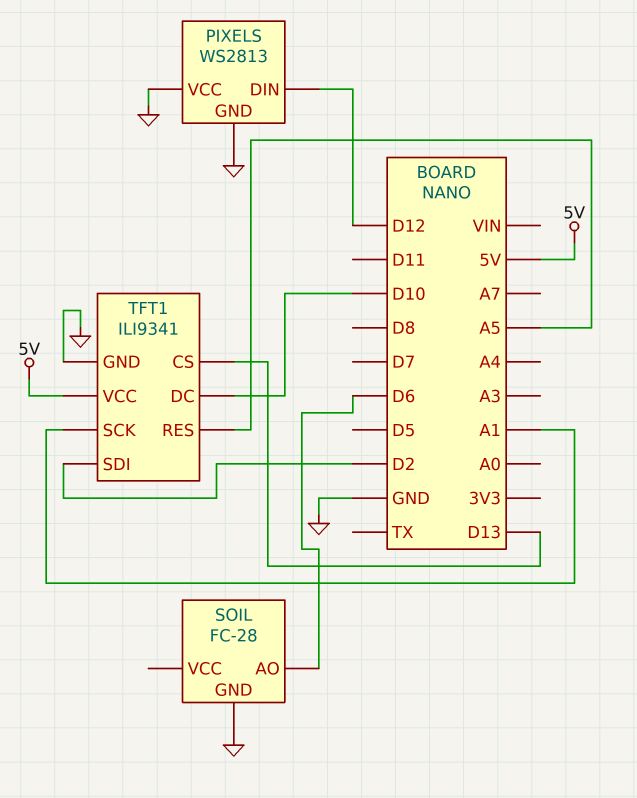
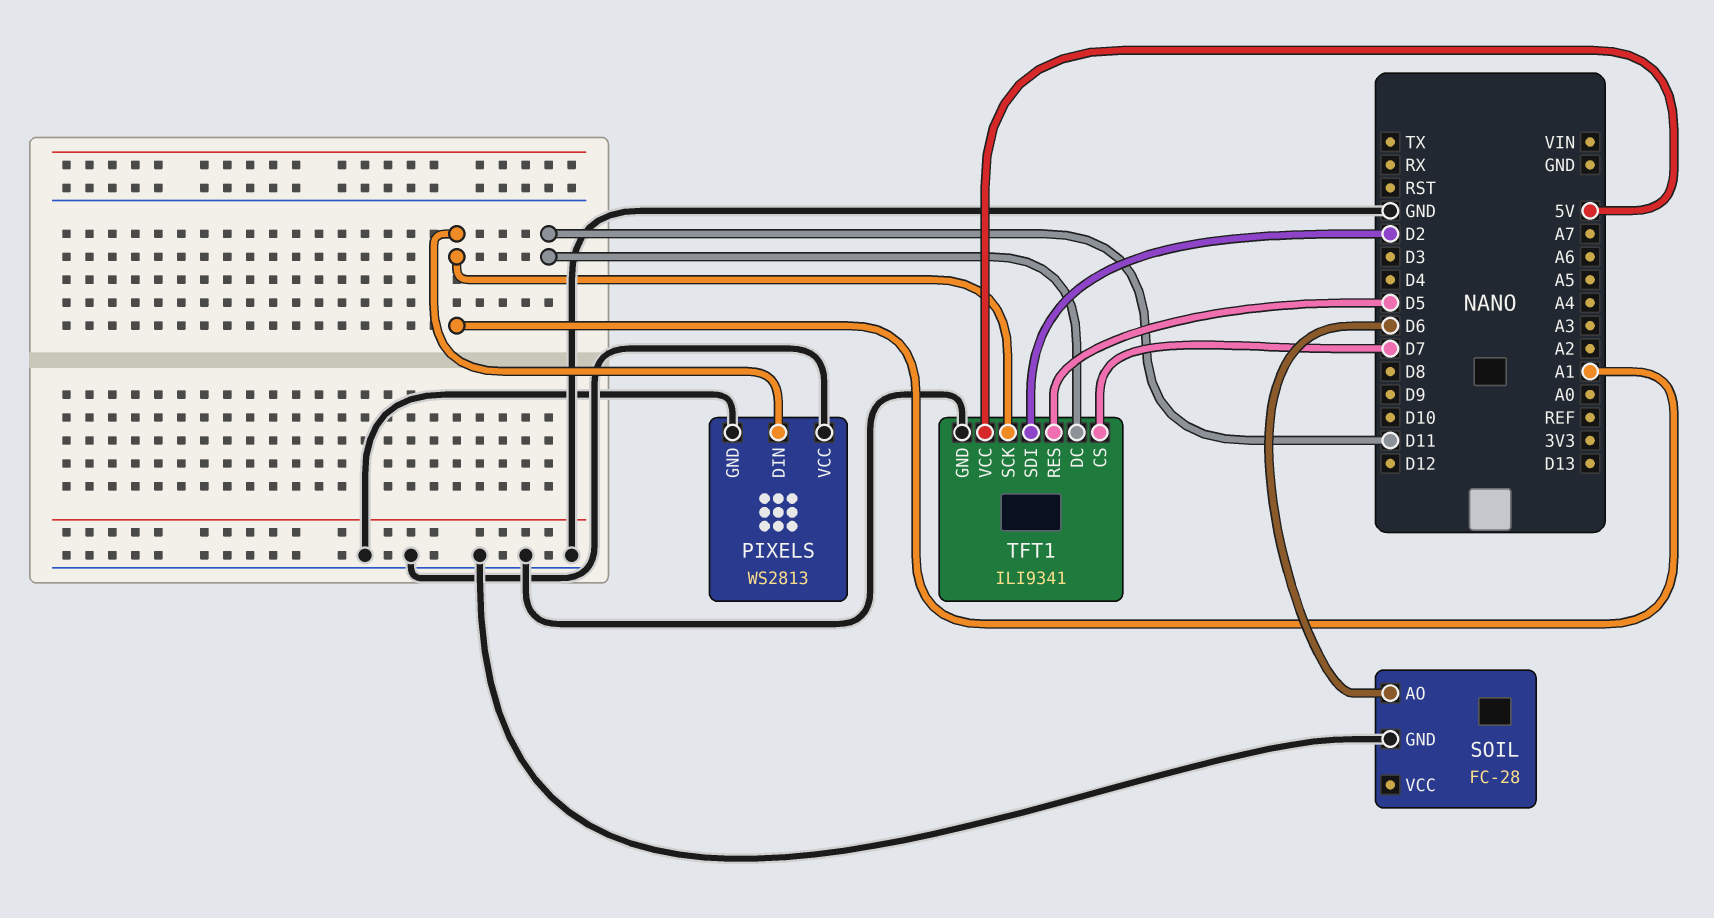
PIXELS pin DIN: D12 -> A1
TFT1 pin CS: D13 -> D7
TFT1 pin DC: D10 -> D11
TFT1 pin RES: A5 -> D5

